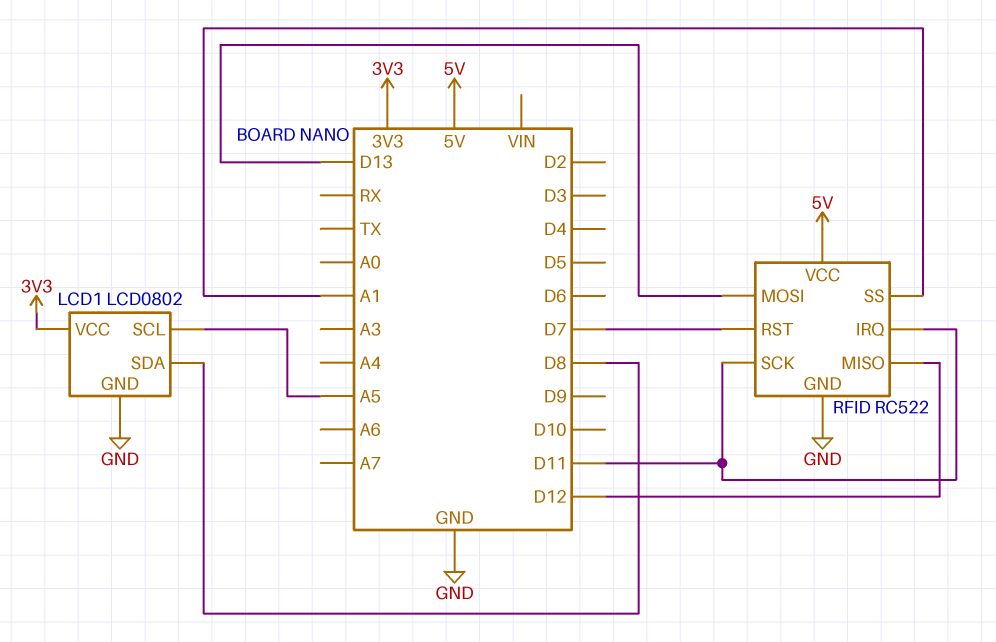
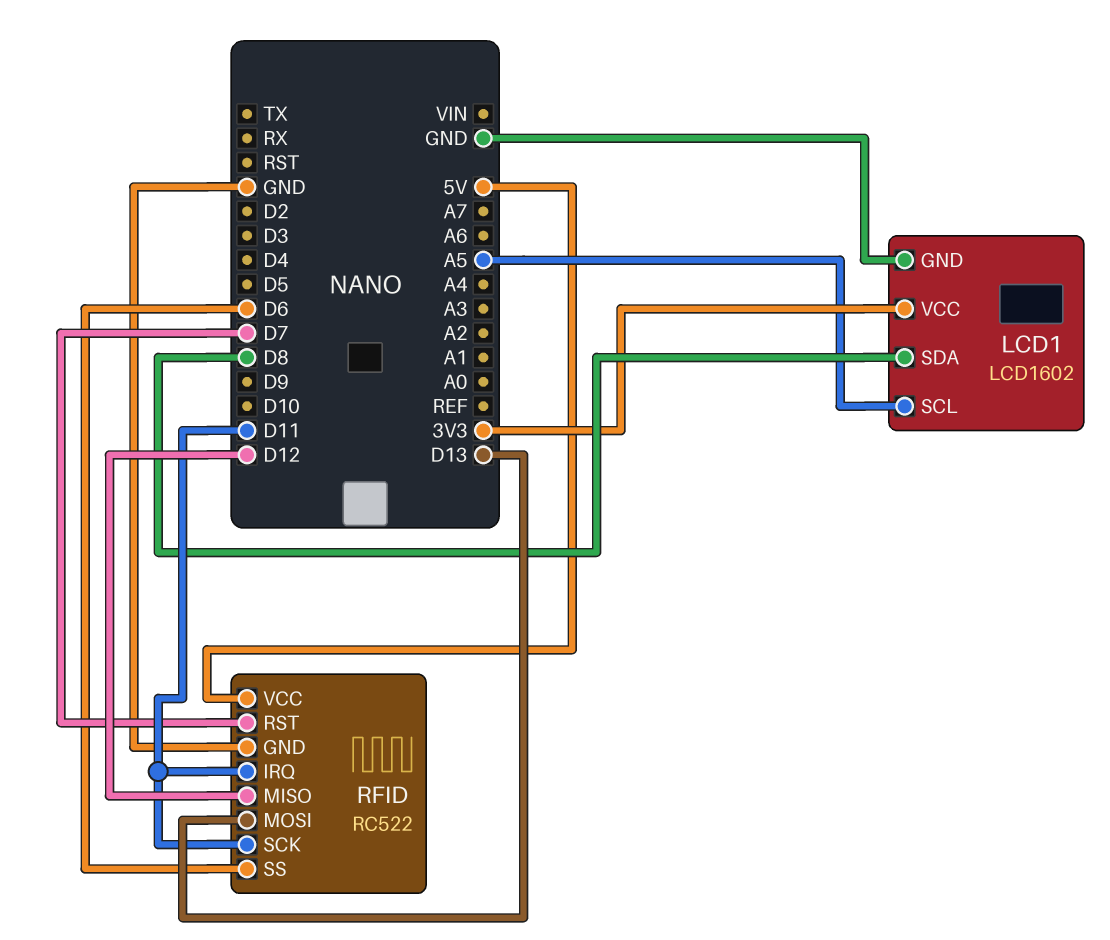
LCD1: LCD0802 -> LCD1602
RFID pin SS: A1 -> D6

